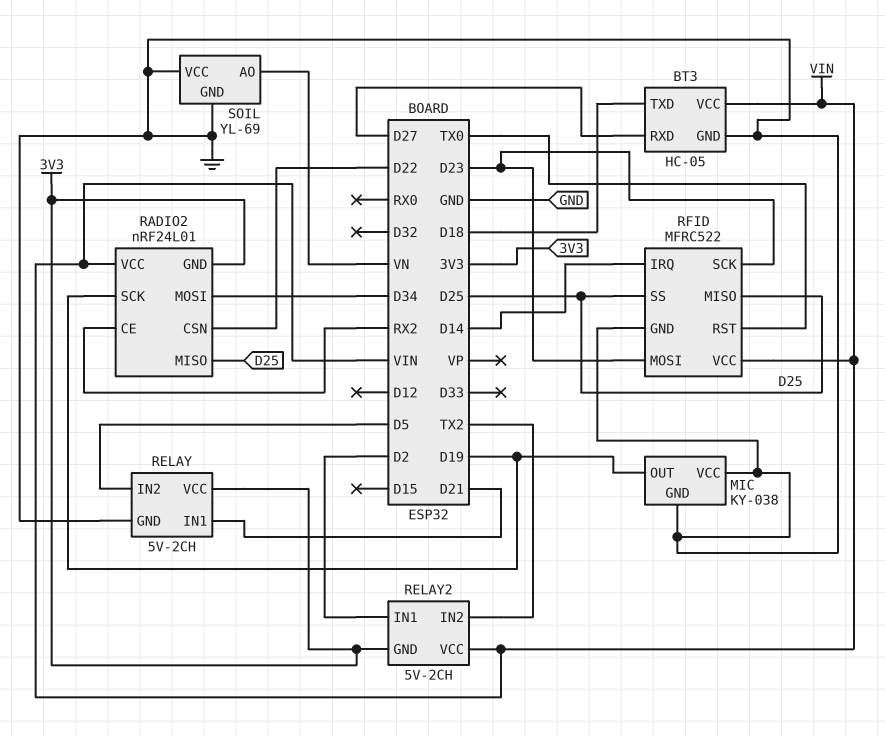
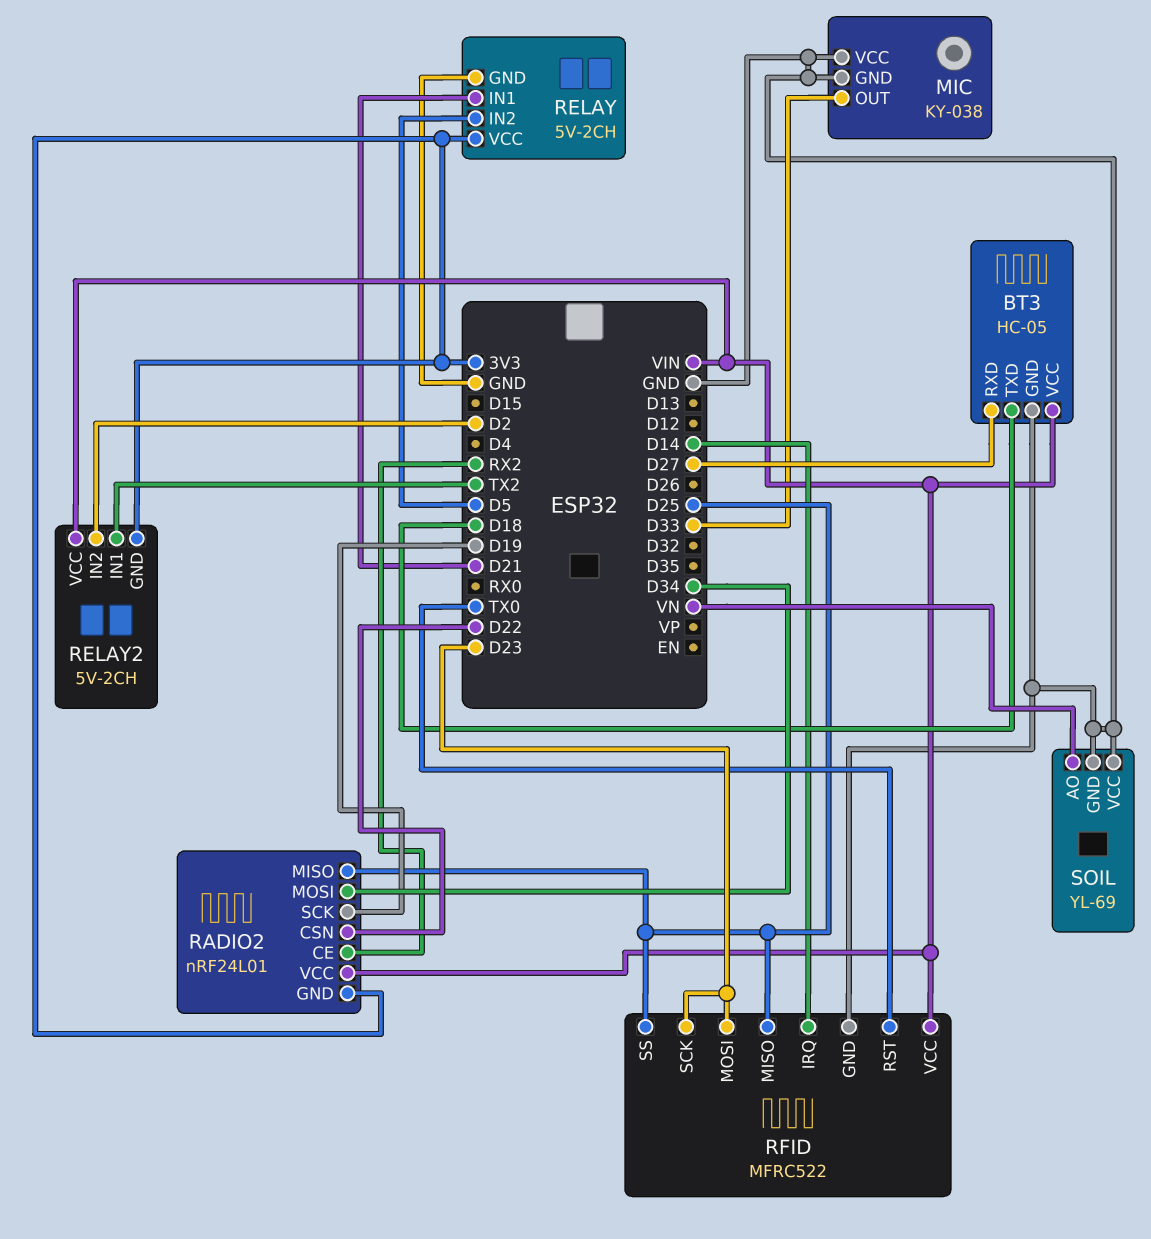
MIC pin OUT: D19 -> D33
RELAY2 pin IN1: D2 -> TX2
RELAY2 pin IN2: TX2 -> D2

